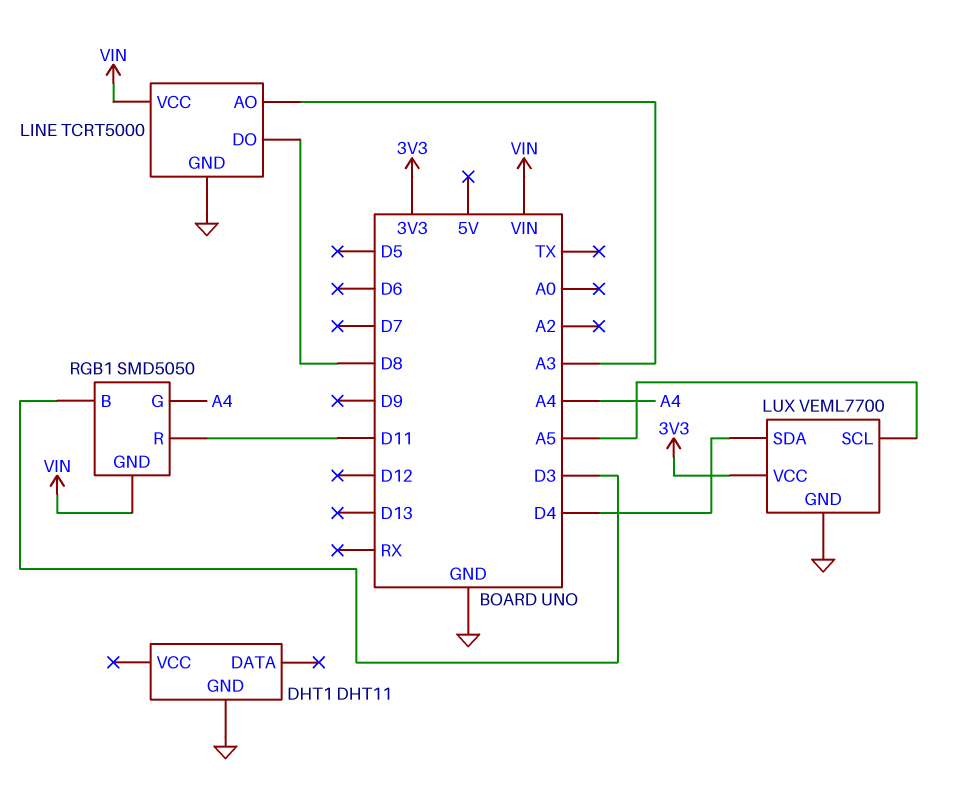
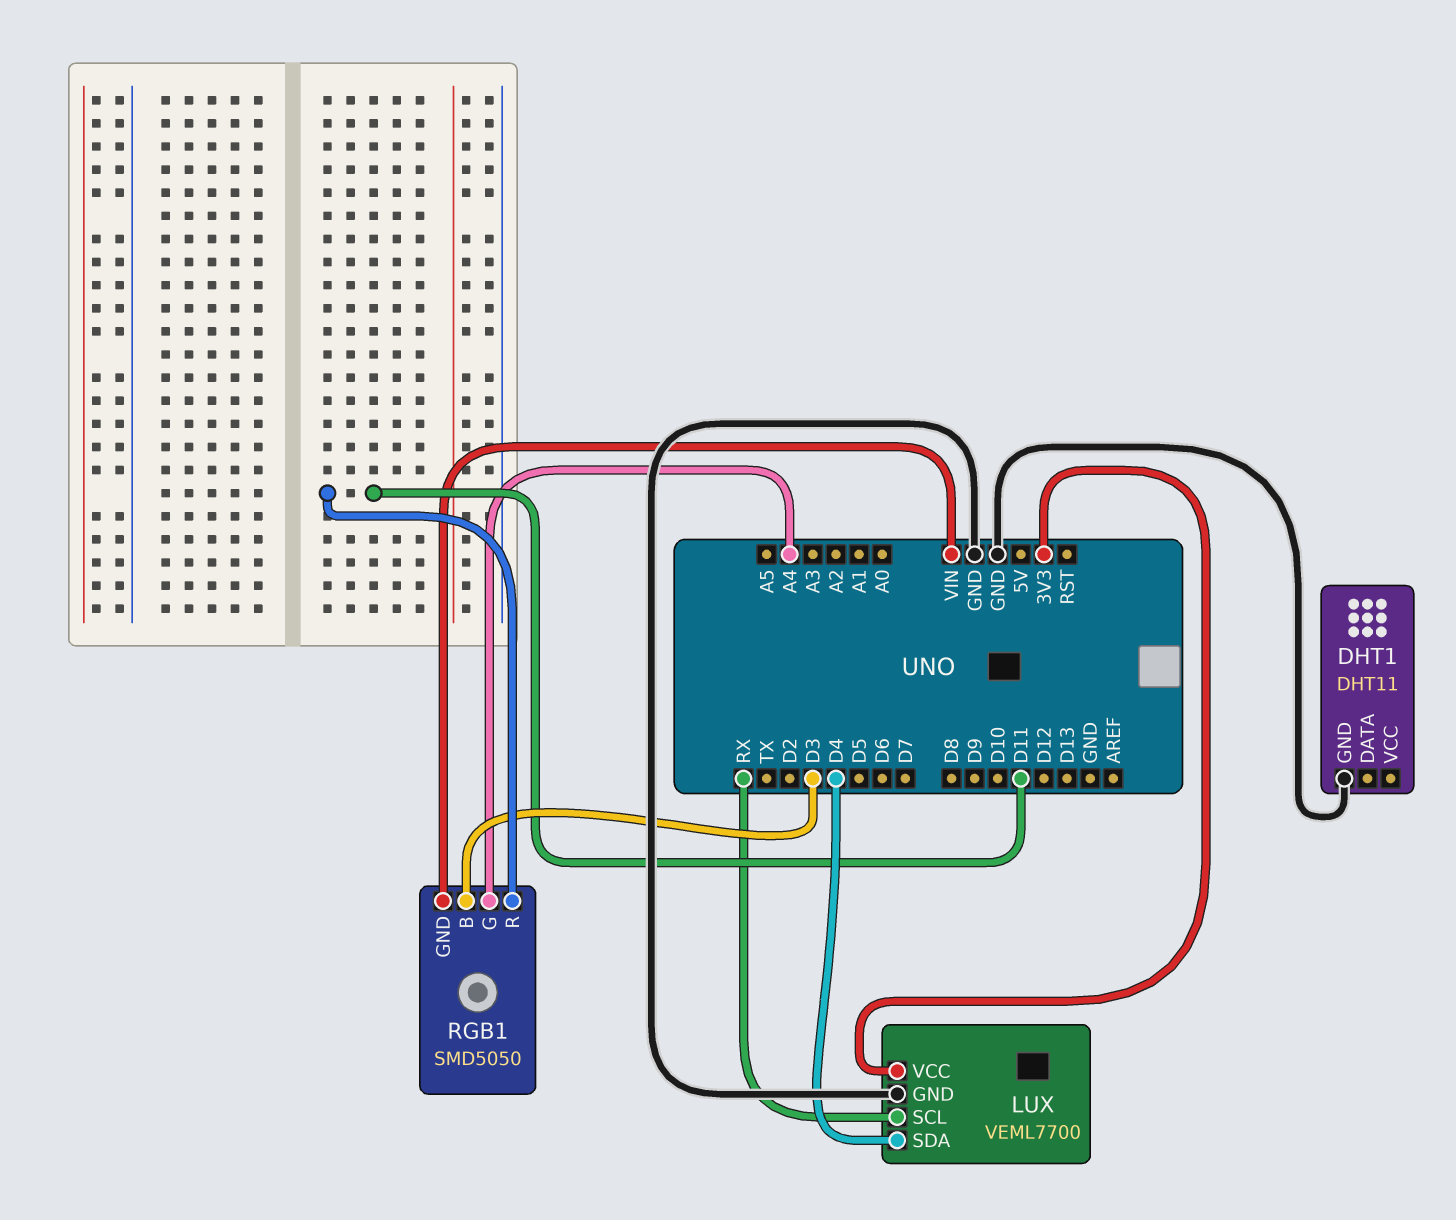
LINE: TCRT5000 -> none
LINE pin AO: A3 -> none
LINE pin DO: D8 -> none
LINE pin GND: GND -> none
LINE pin VCC: VIN -> none
LUX pin SCL: A5 -> RX

